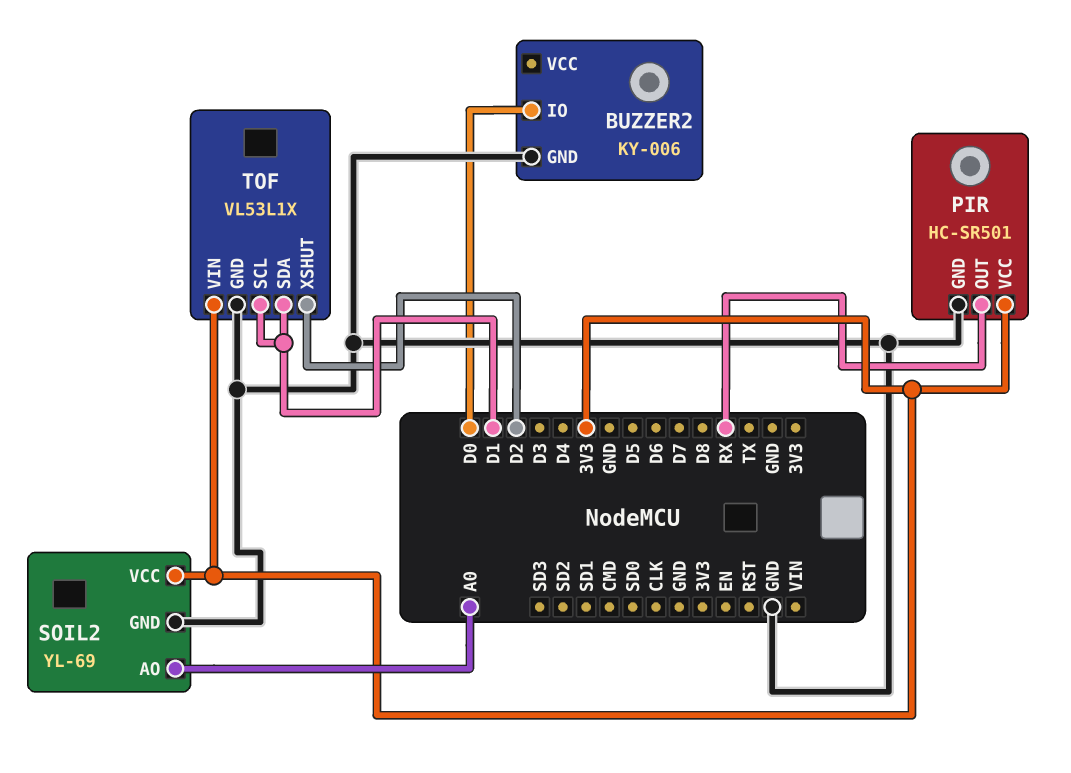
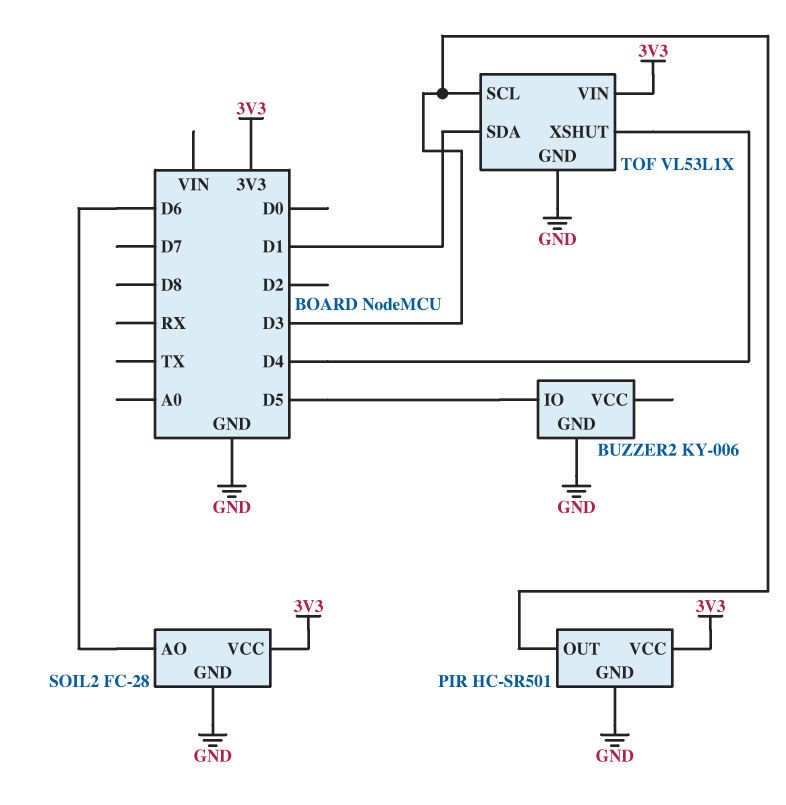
BUZZER2 pin IO: D0 -> D5
PIR pin OUT: RX -> D3
SOIL2: YL-69 -> FC-28
SOIL2 pin AO: A0 -> D6
TOF pin SCL: D1 -> D3
TOF pin XSHUT: D2 -> D4

